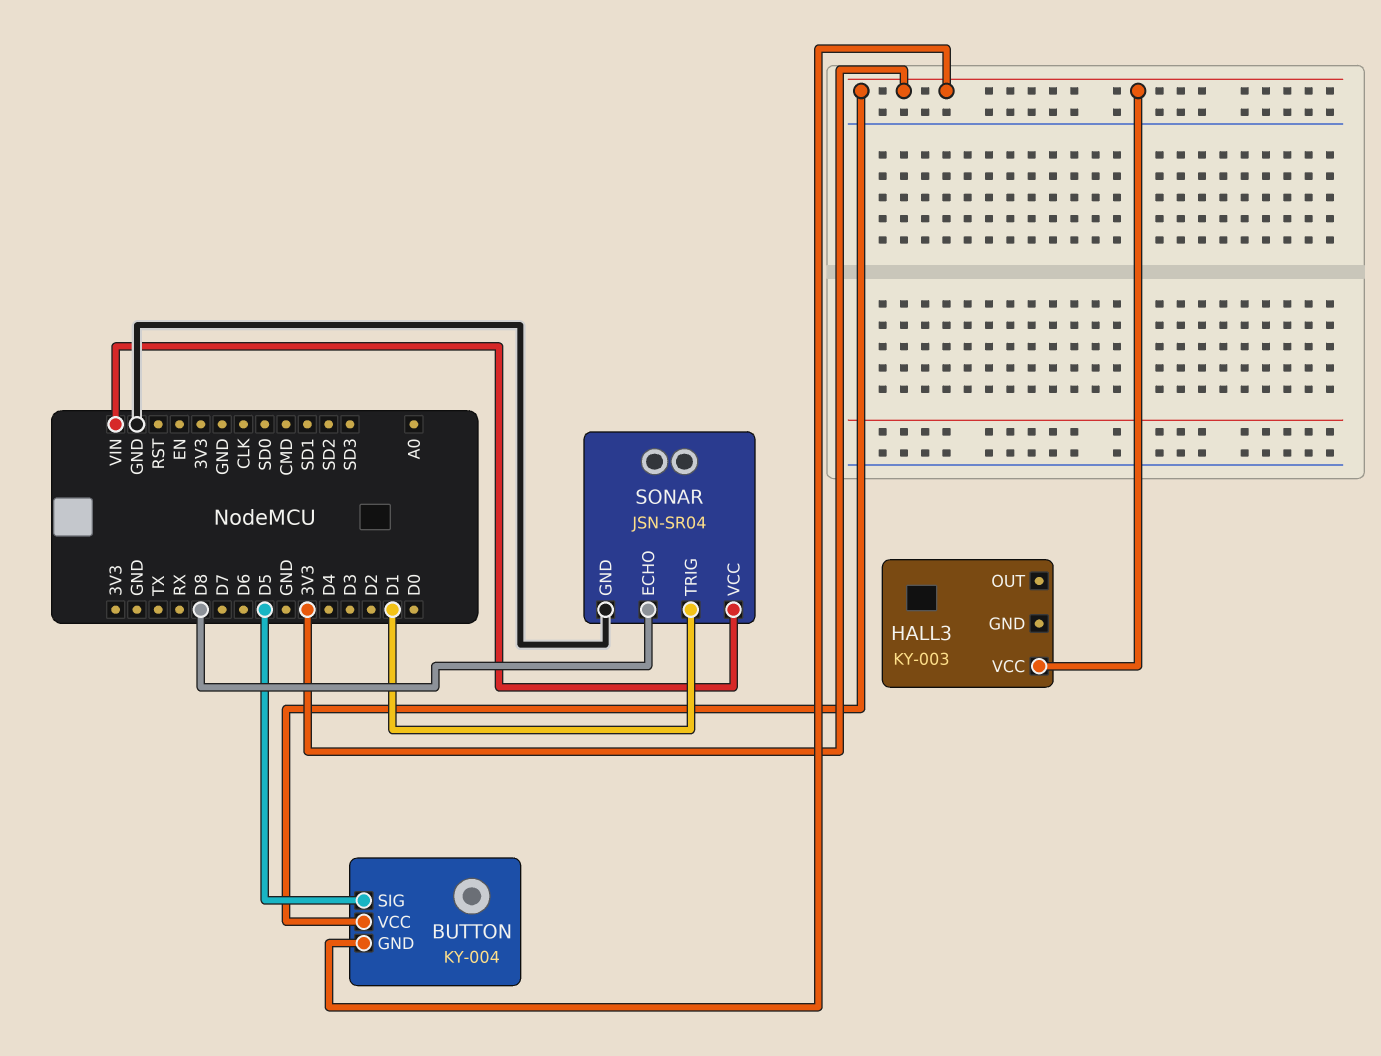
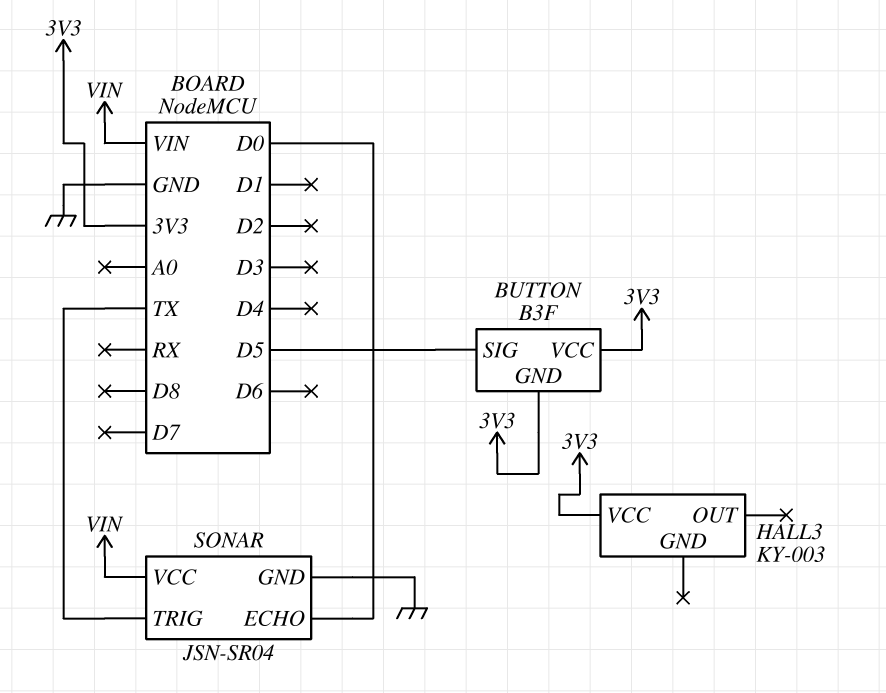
BUTTON: KY-004 -> B3F
SONAR pin ECHO: D8 -> D0
SONAR pin TRIG: D1 -> TX

